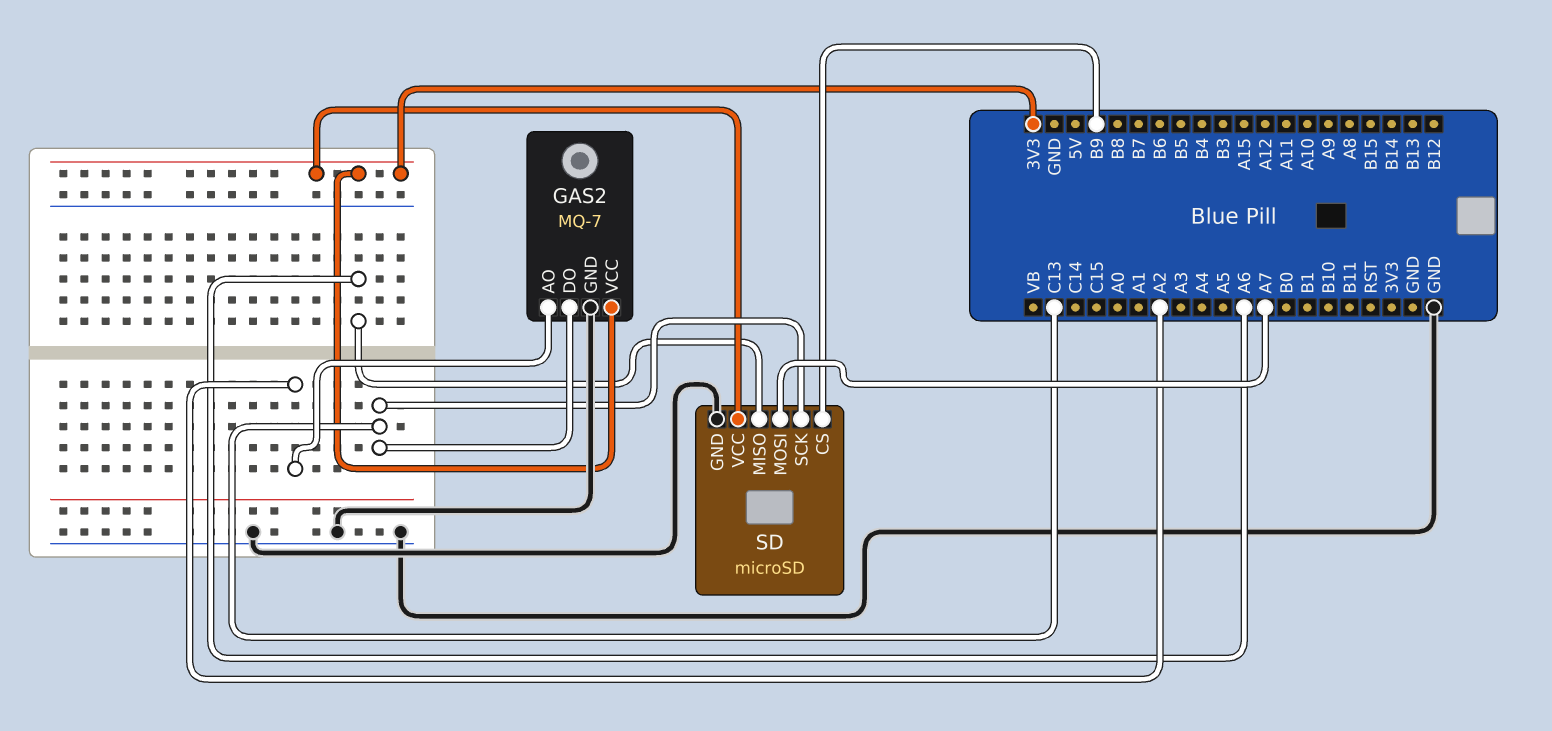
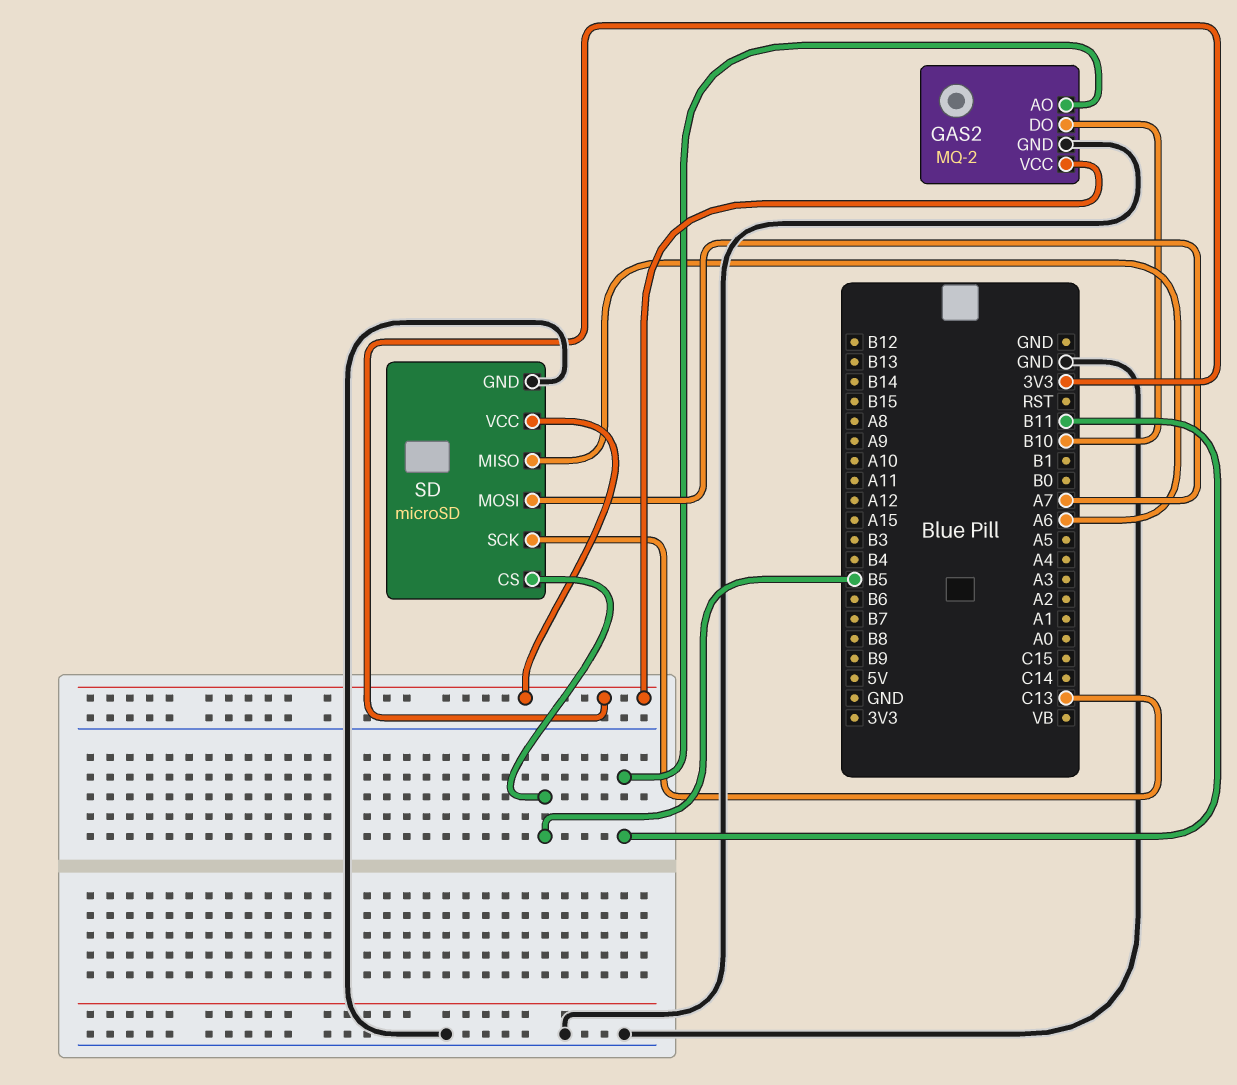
GAS2: MQ-7 -> MQ-2
GAS2 pin AO: A2 -> B11
GAS2 pin DO: C13 -> B10
SD pin CS: B9 -> B5

